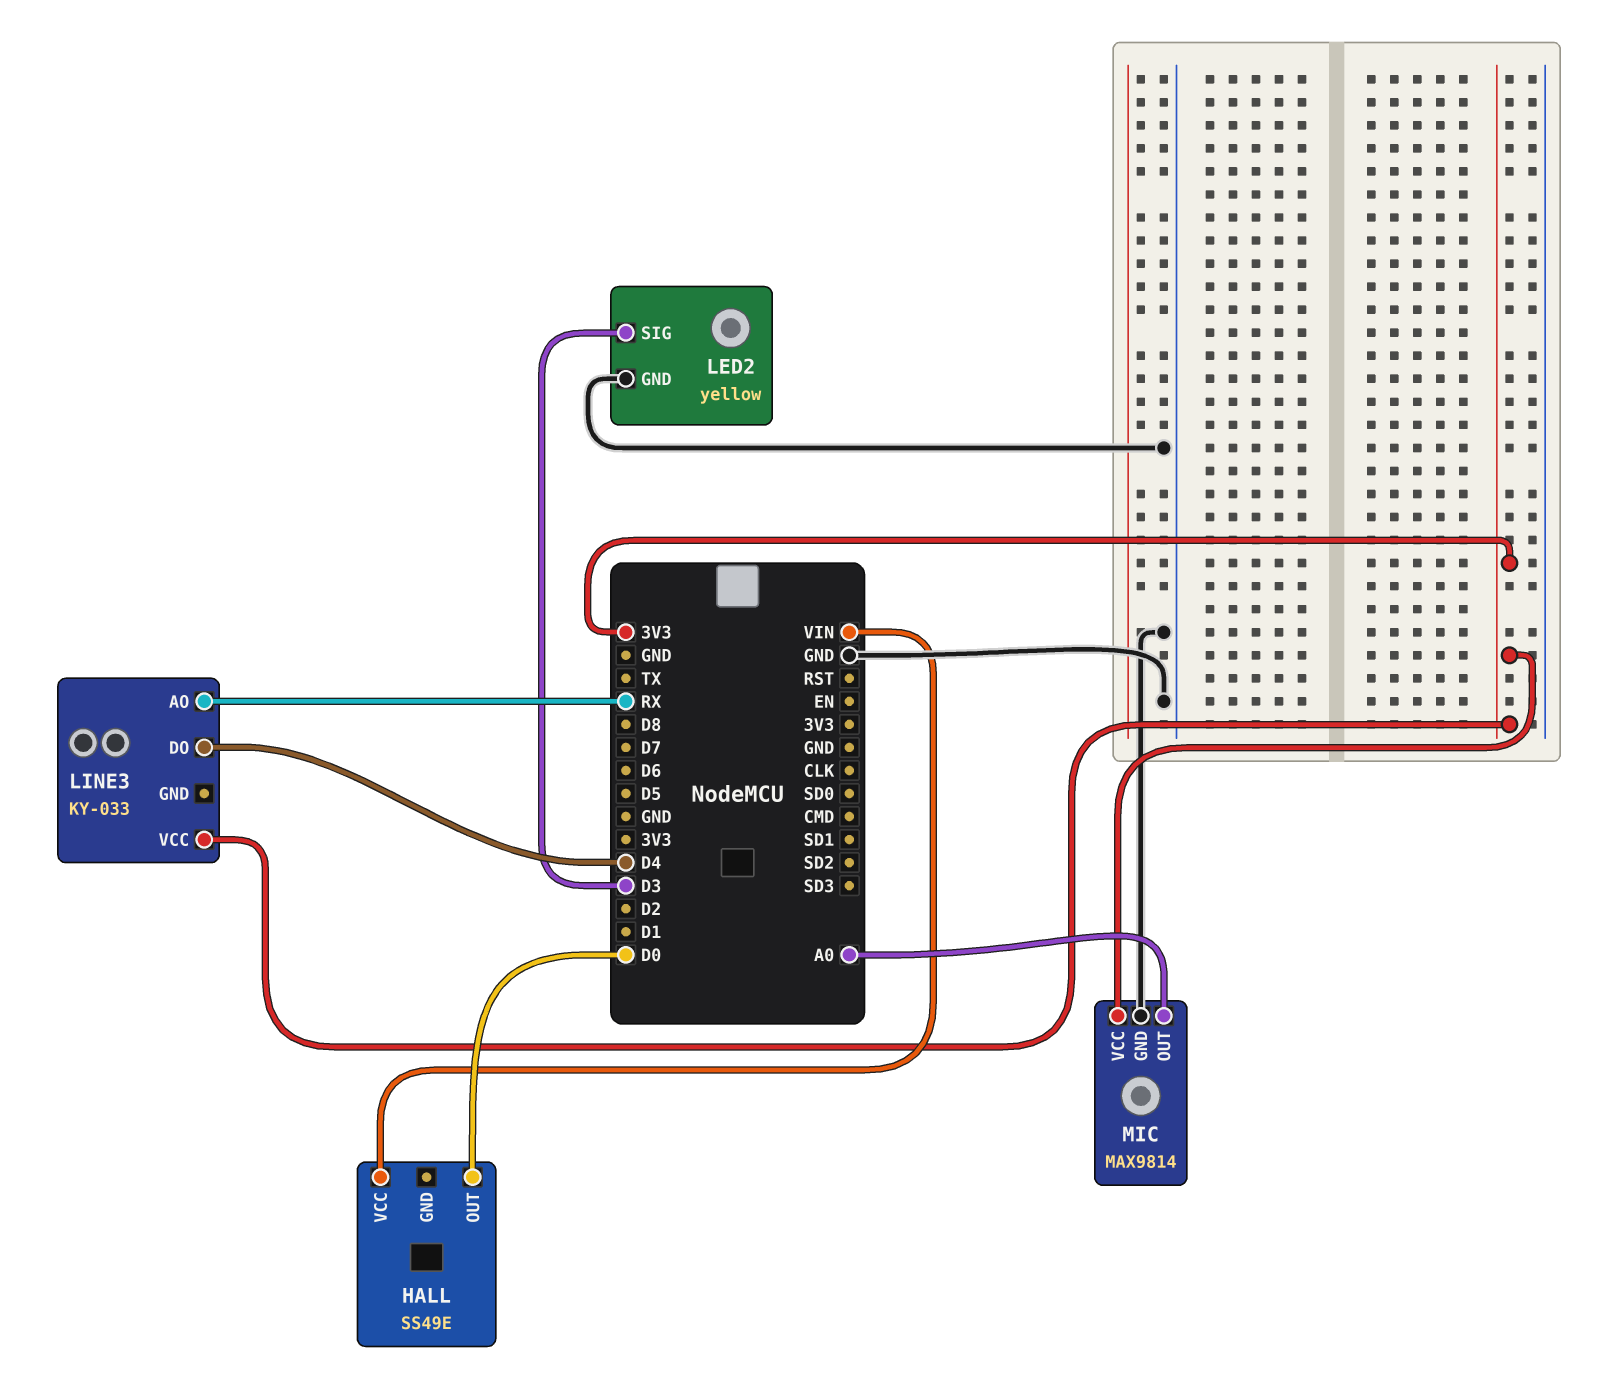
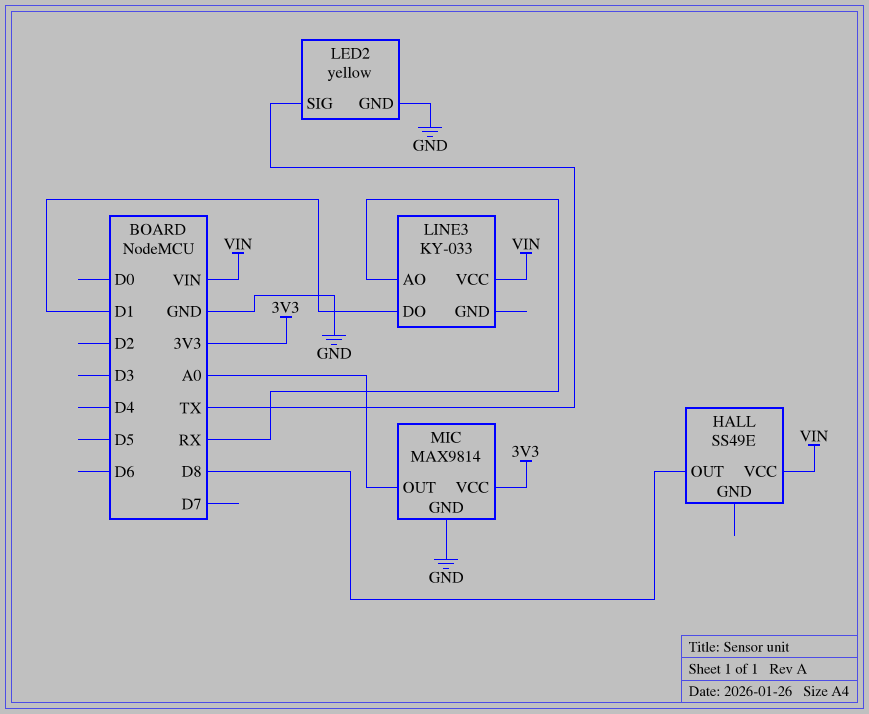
HALL pin OUT: D0 -> D8
LED2 pin SIG: D3 -> TX
LINE3 pin DO: D4 -> D1
LINE3 pin VCC: 3V3 -> VIN

